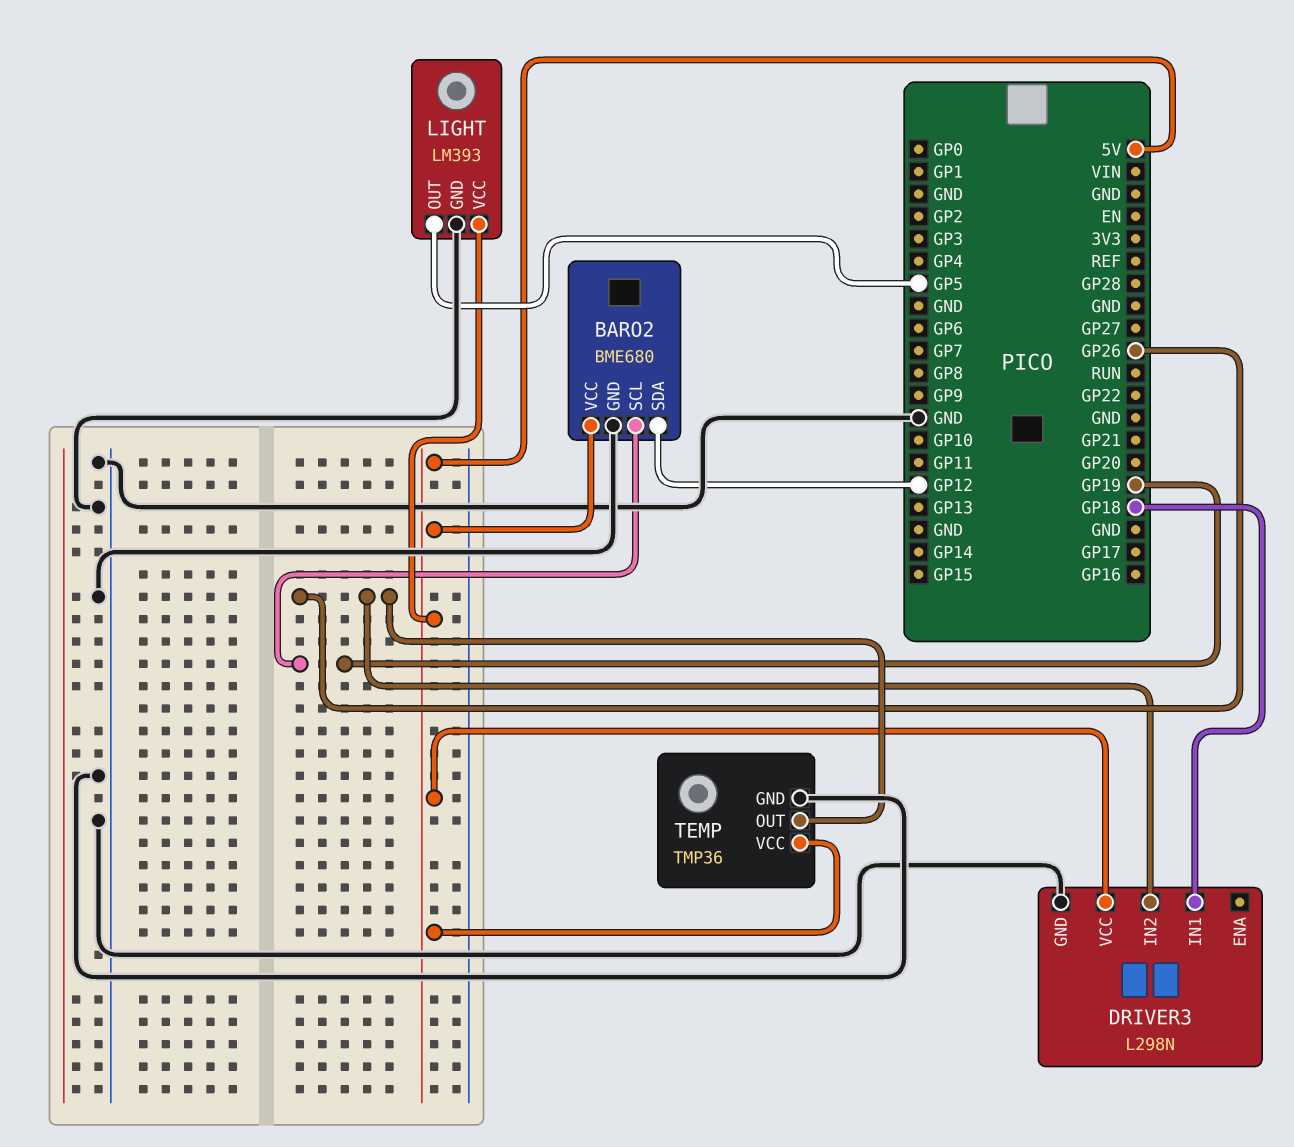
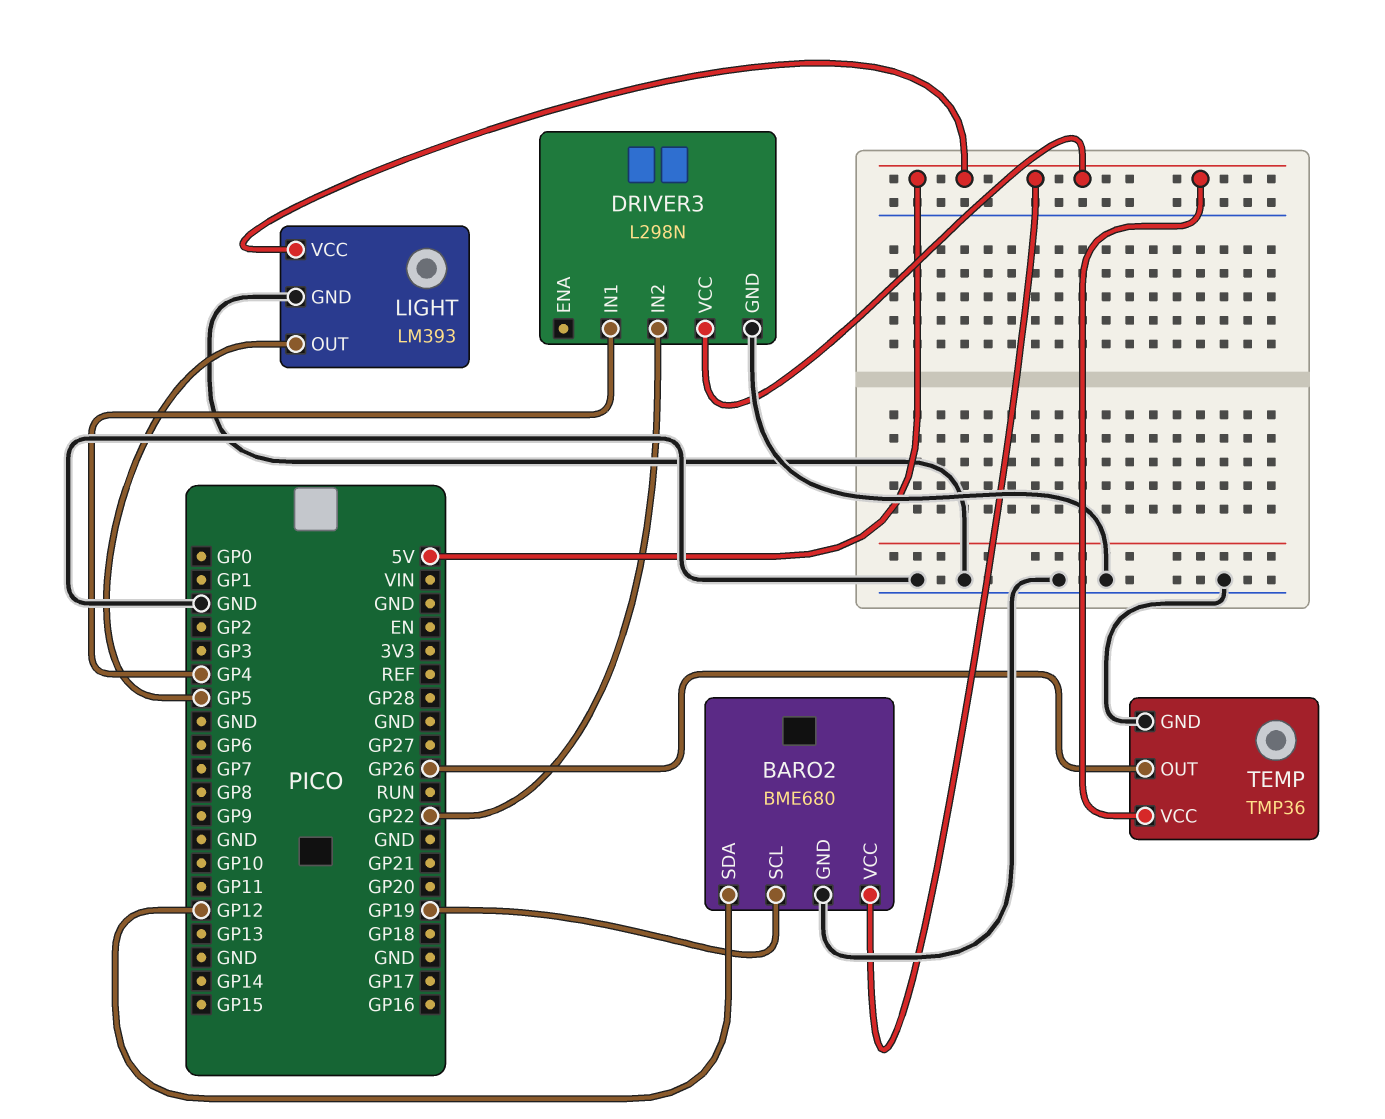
DRIVER3 pin IN1: GP18 -> GP4
DRIVER3 pin IN2: GP26 -> GP22

